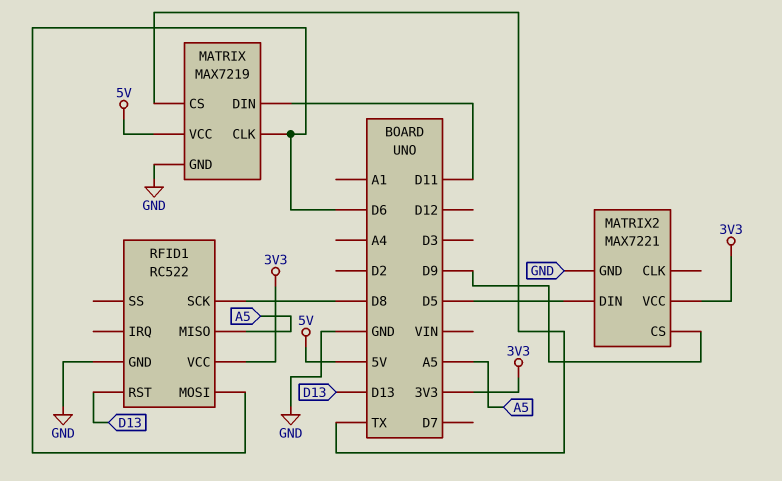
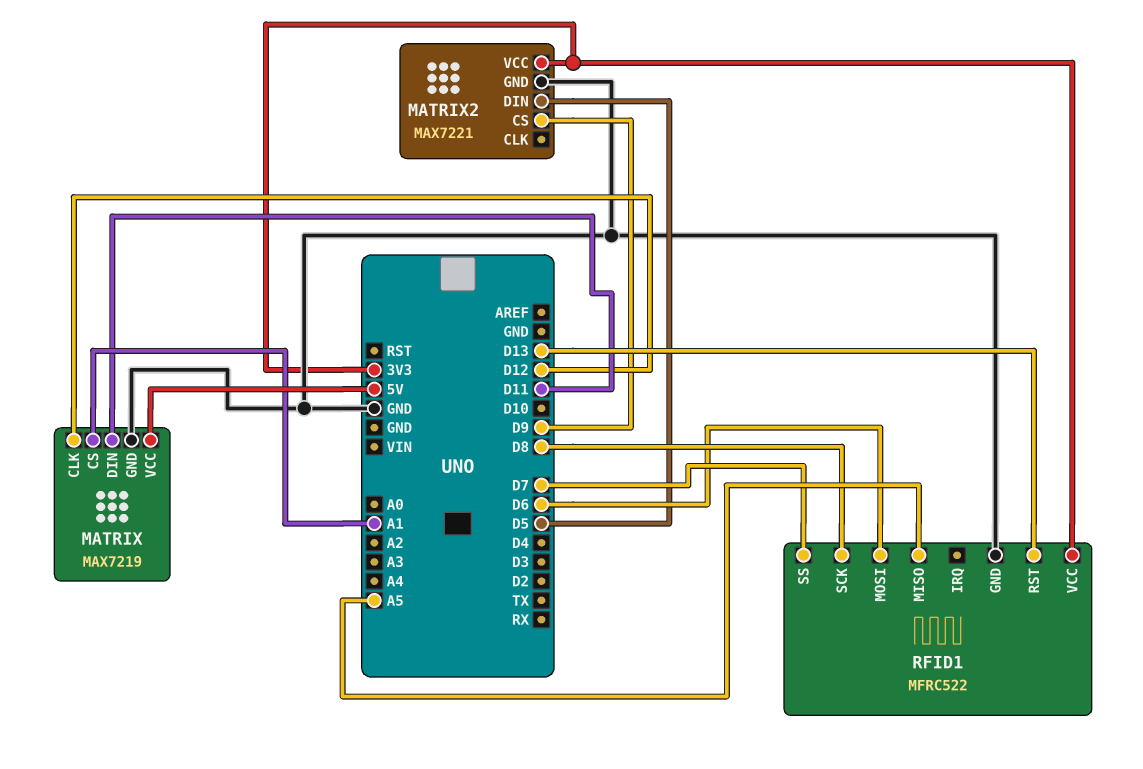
MATRIX pin CLK: D6 -> D12
MATRIX pin CS: TX -> A1
RFID1: RC522 -> MFRC522
RFID1 pin SS: none -> D7

